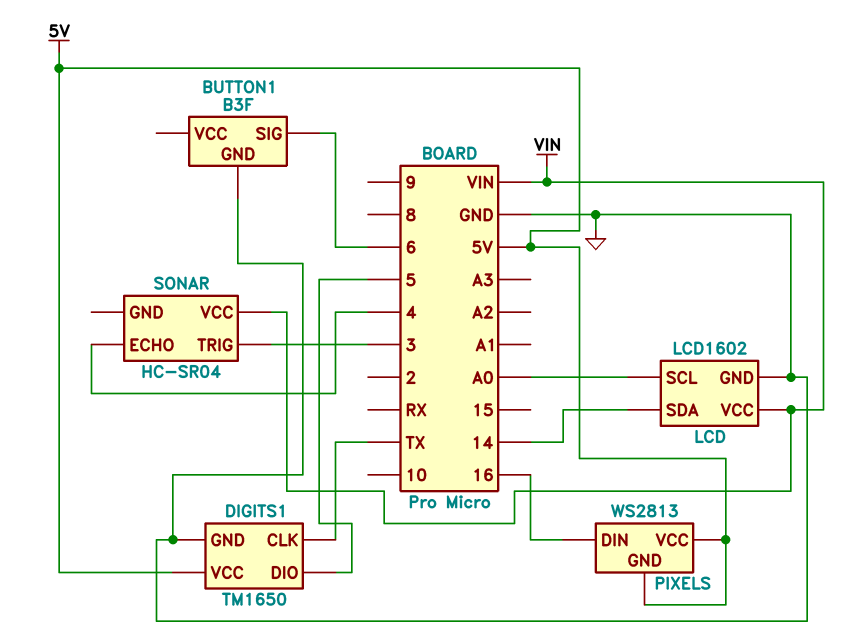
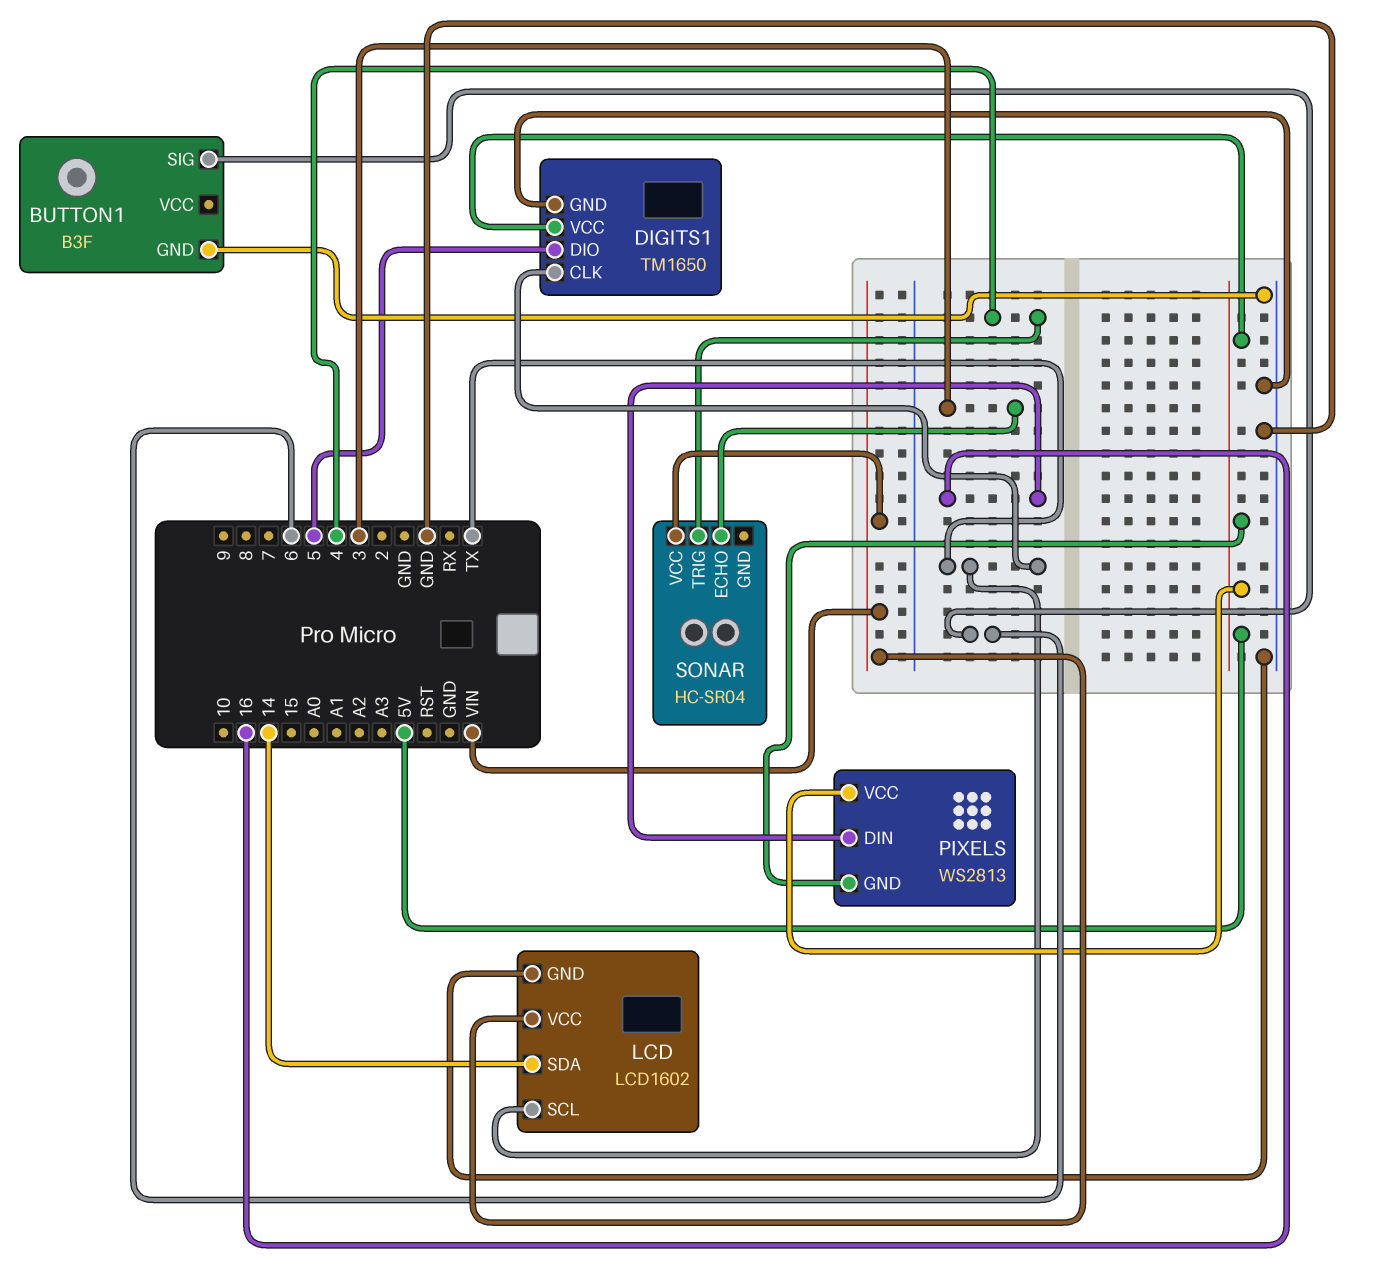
LCD pin SCL: A0 -> TX
SONAR pin ECHO: 4 -> 3
SONAR pin TRIG: 3 -> 4

